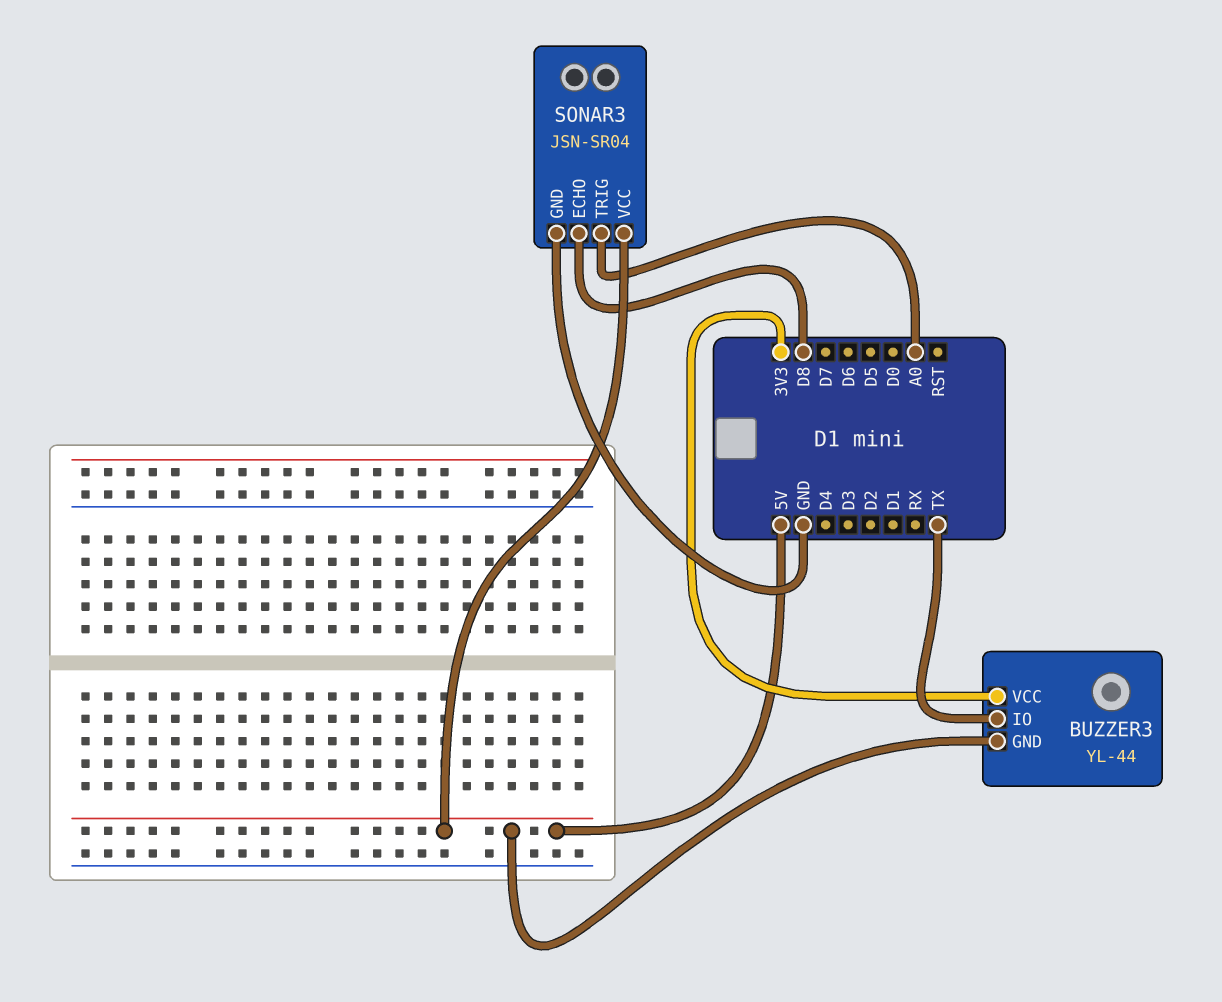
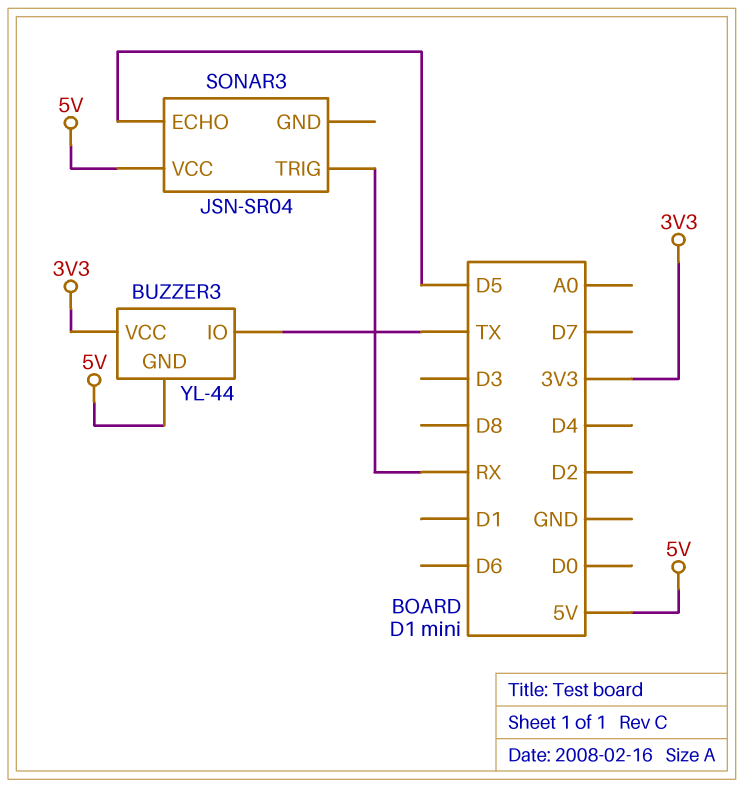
SONAR3 pin ECHO: D8 -> D5
SONAR3 pin GND: GND -> none
SONAR3 pin TRIG: A0 -> RX

